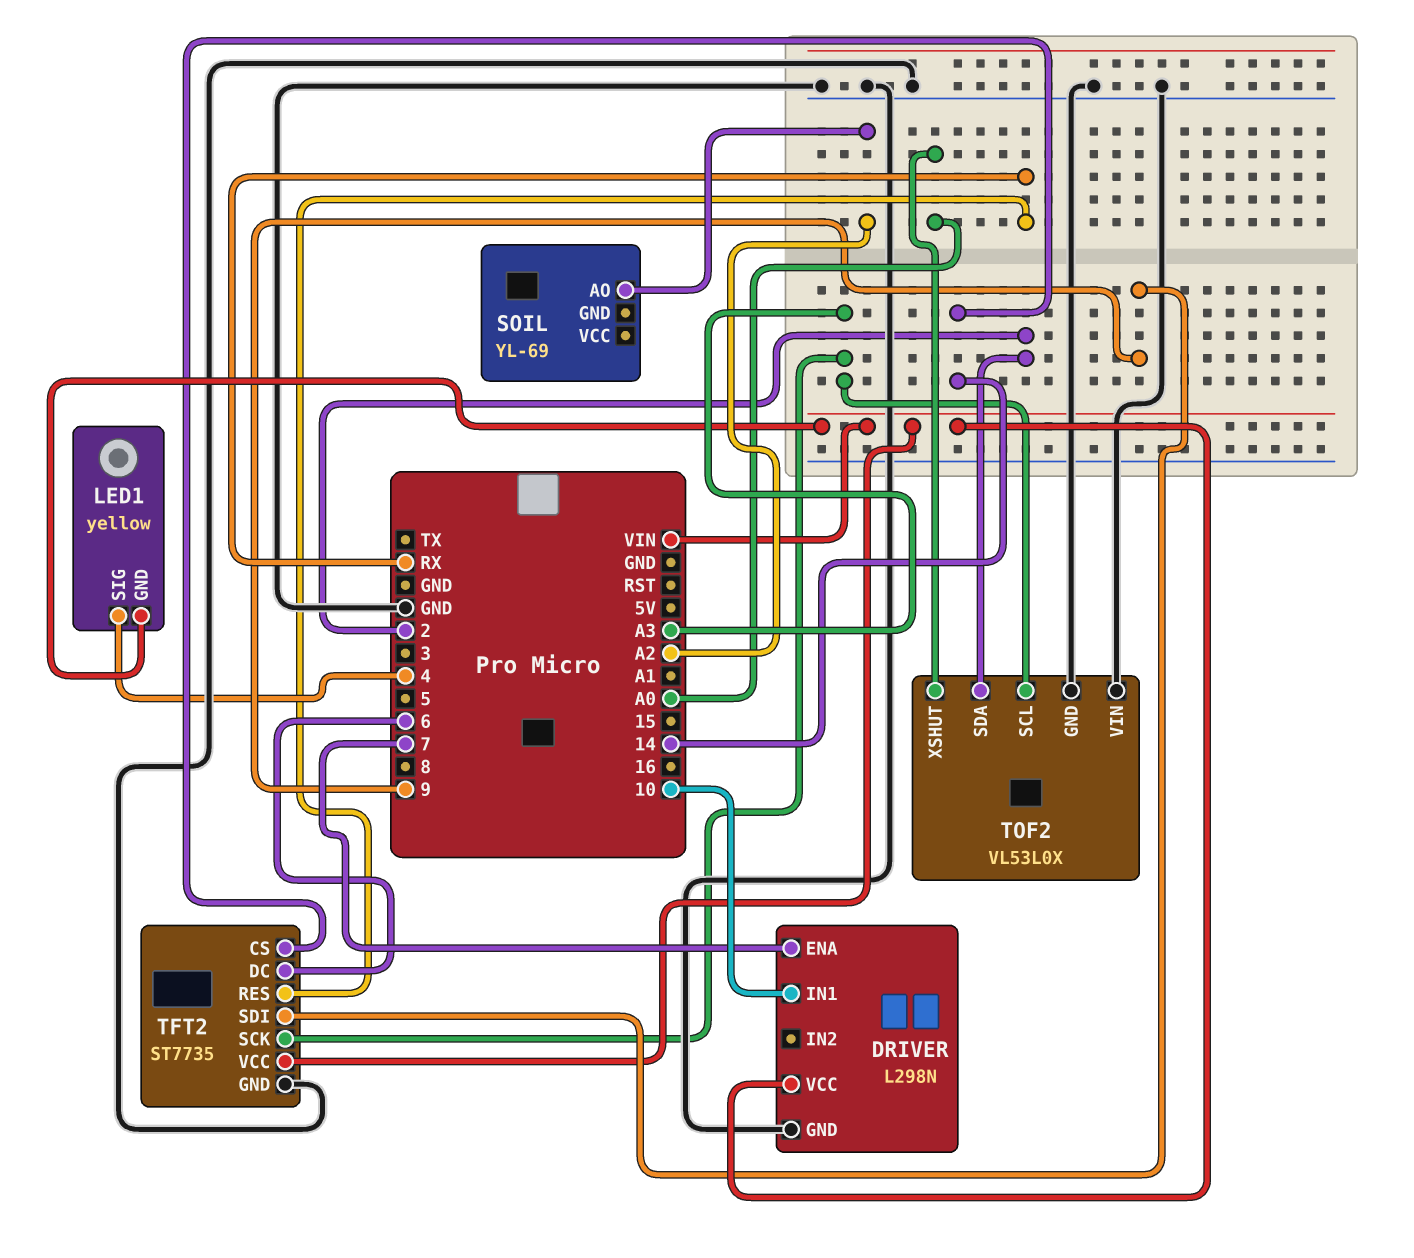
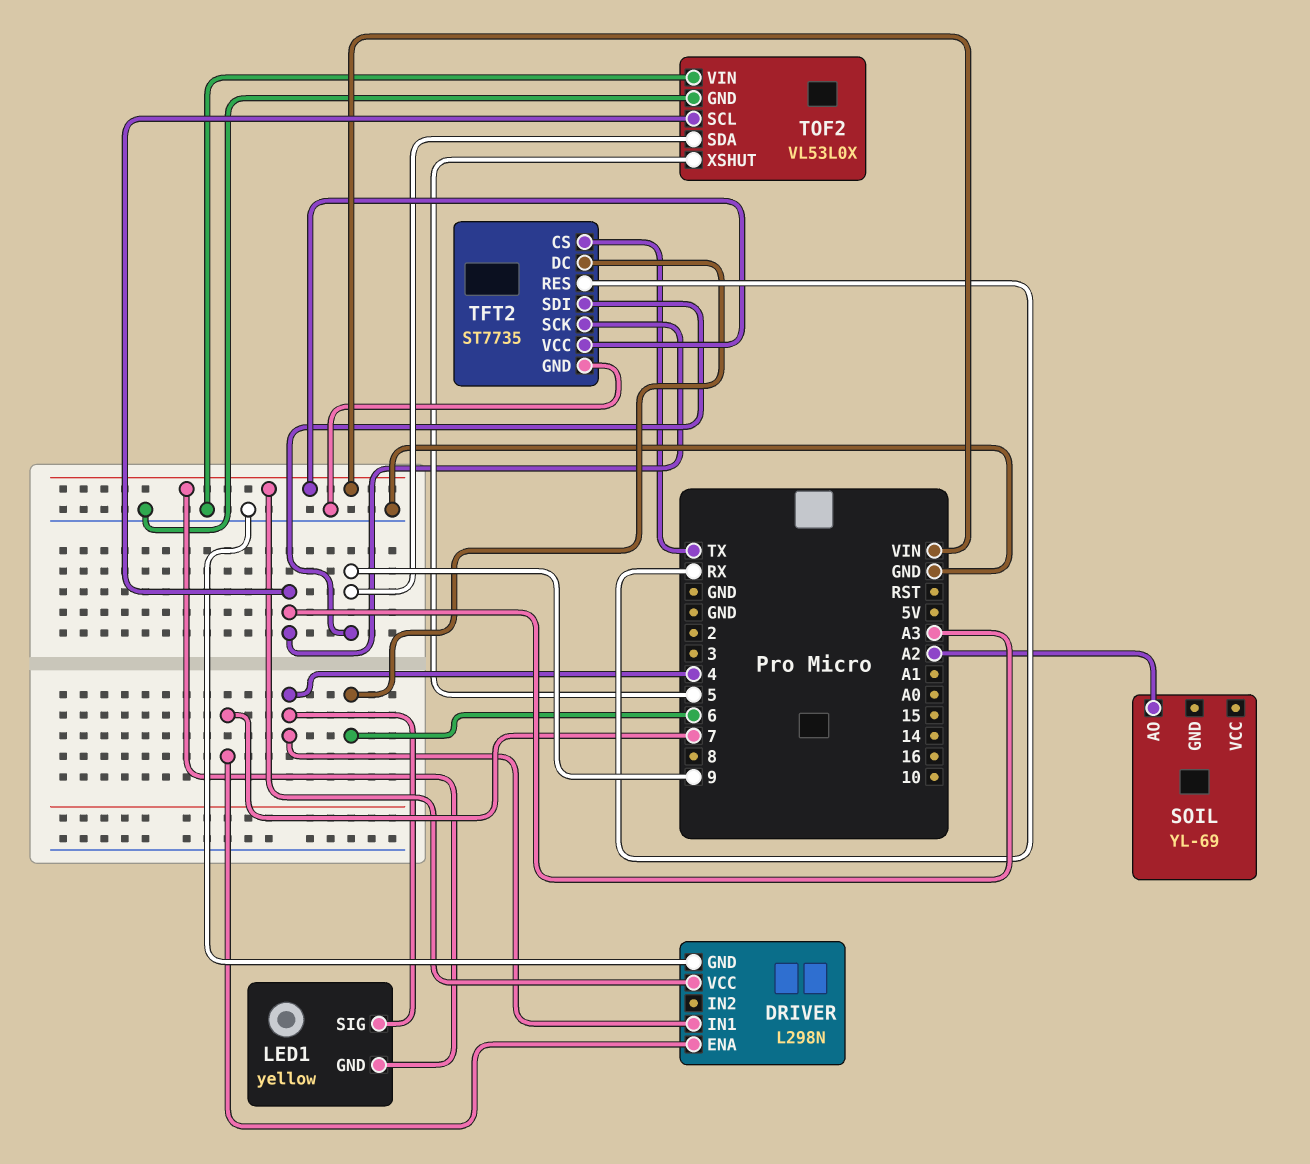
DRIVER pin IN1: 10 -> 4
TFT2 pin CS: 14 -> TX
TOF2 pin SDA: 2 -> 9
TOF2 pin XSHUT: A0 -> 5

